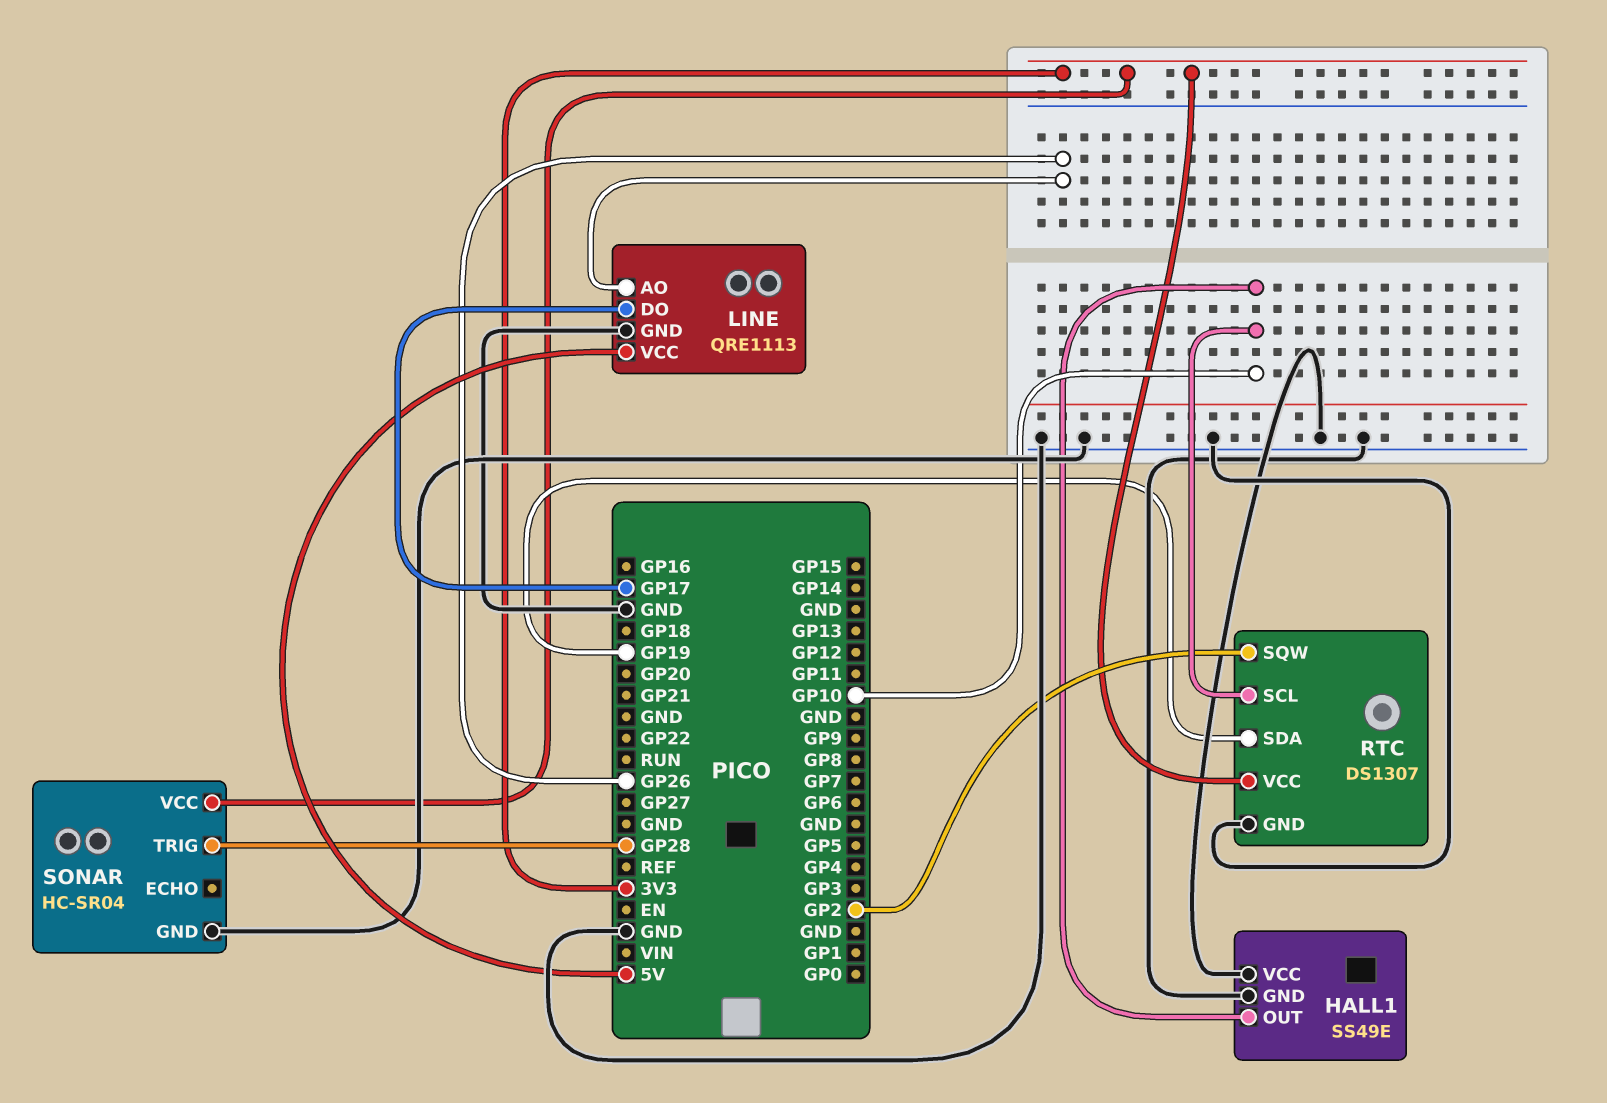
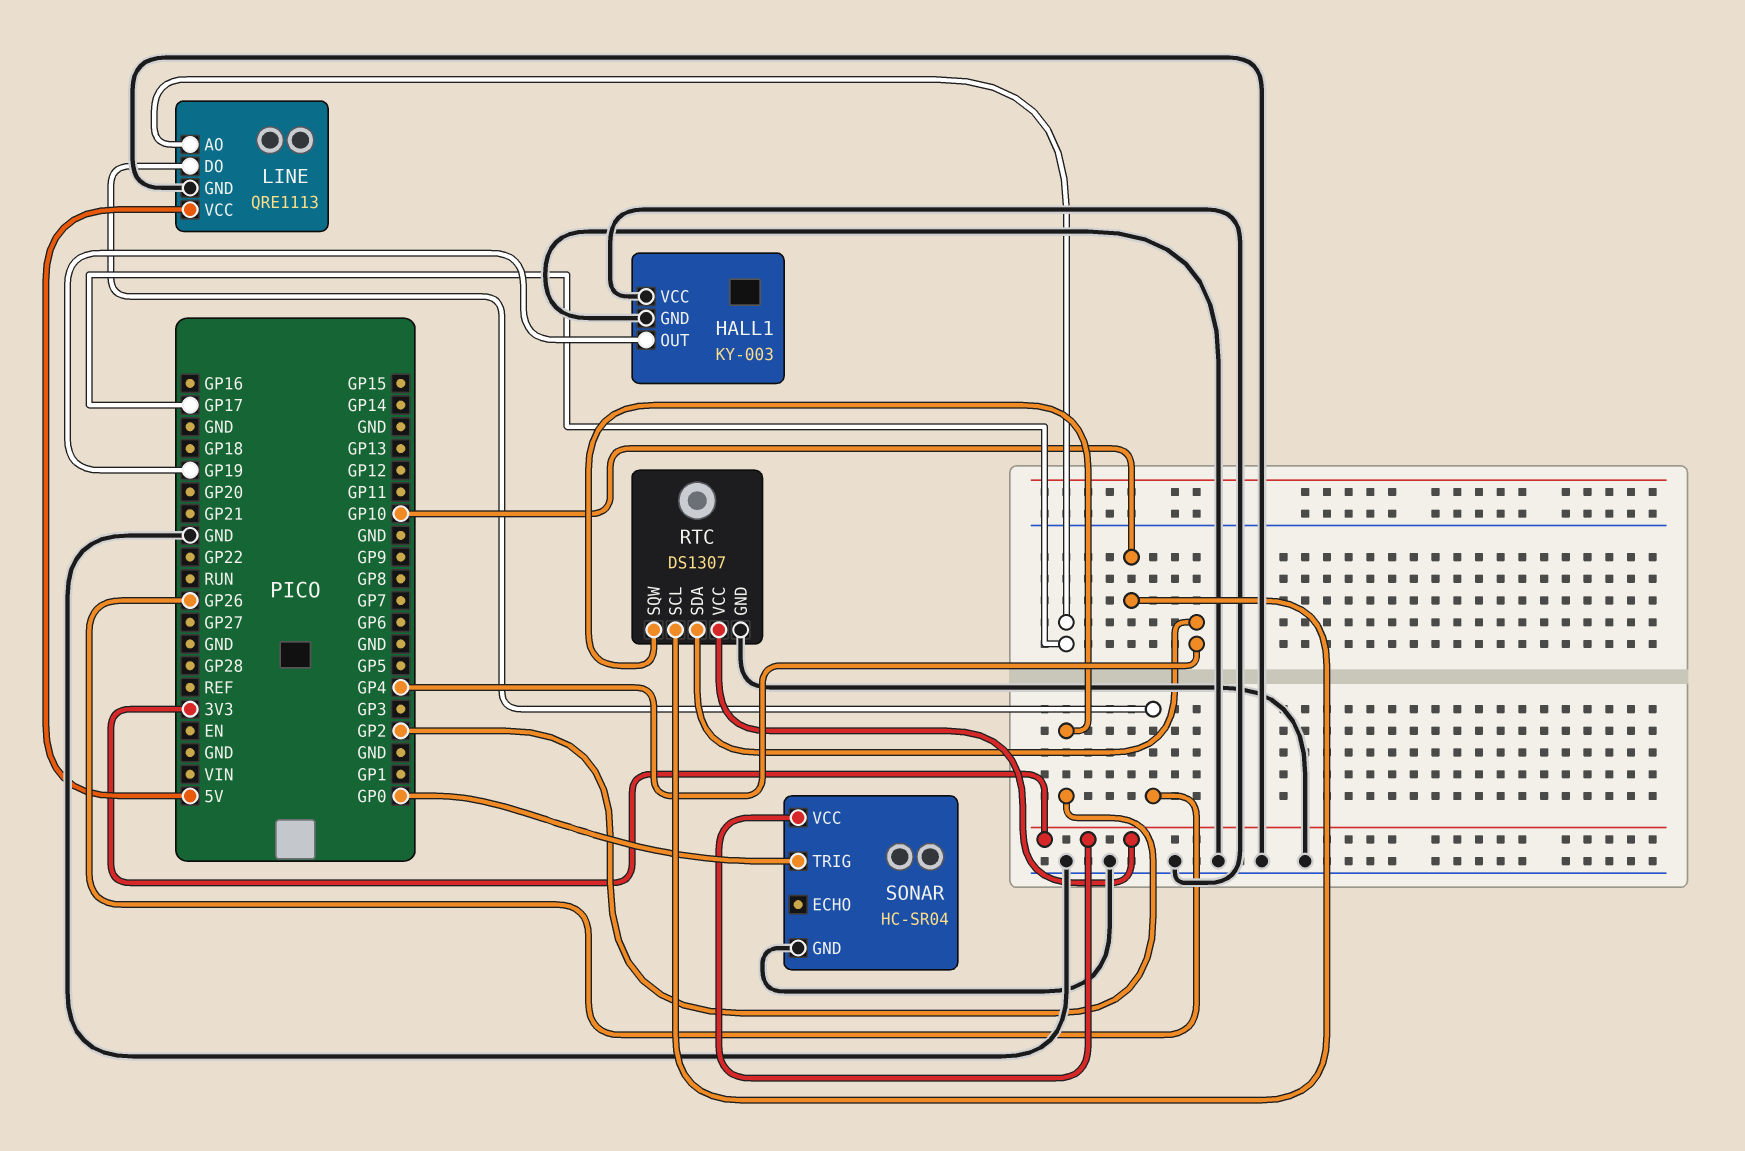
HALL1: SS49E -> KY-003
HALL1 pin OUT: GP10 -> GP19
LINE pin AO: GP26 -> GP17
LINE pin DO: GP17 -> GP26
RTC pin SDA: GP19 -> GP4
SONAR pin TRIG: GP28 -> GP0

